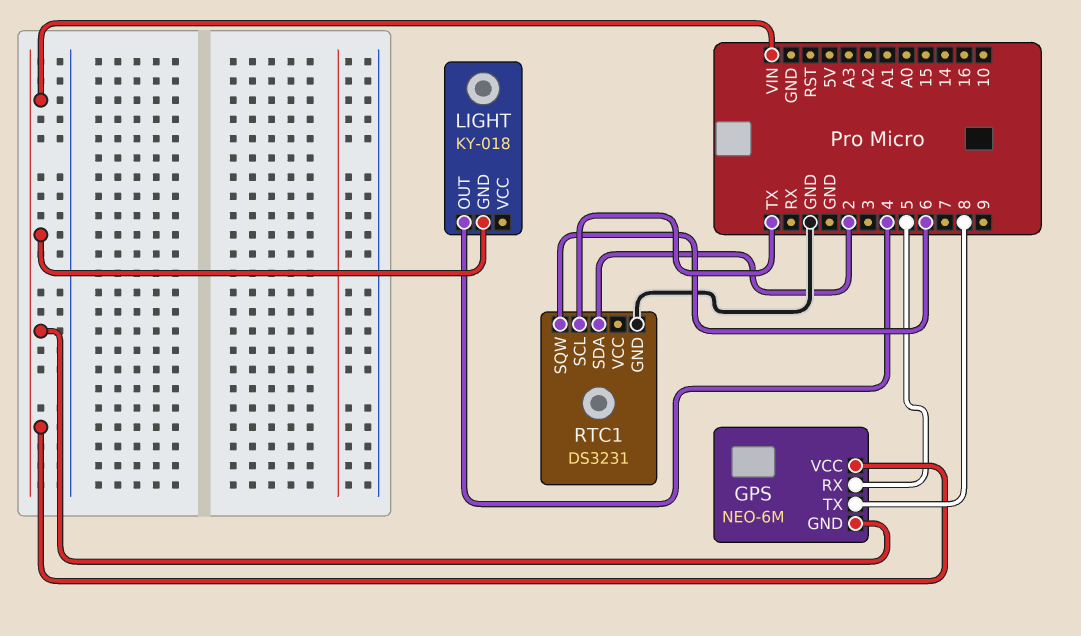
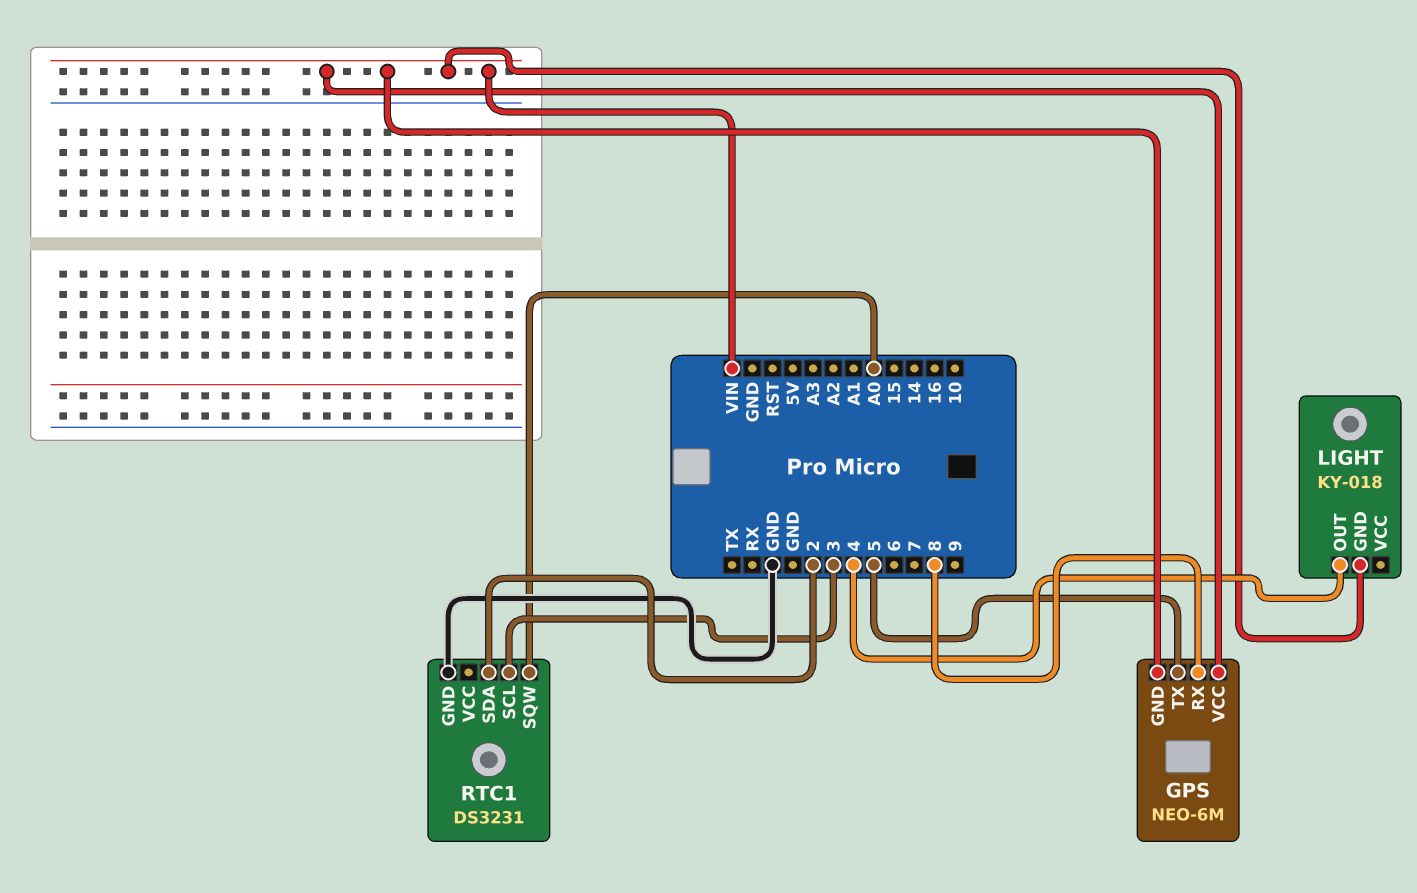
GPS pin RX: 5 -> 8
GPS pin TX: 8 -> 5
RTC1 pin SCL: TX -> 3
RTC1 pin SQW: 6 -> A0

